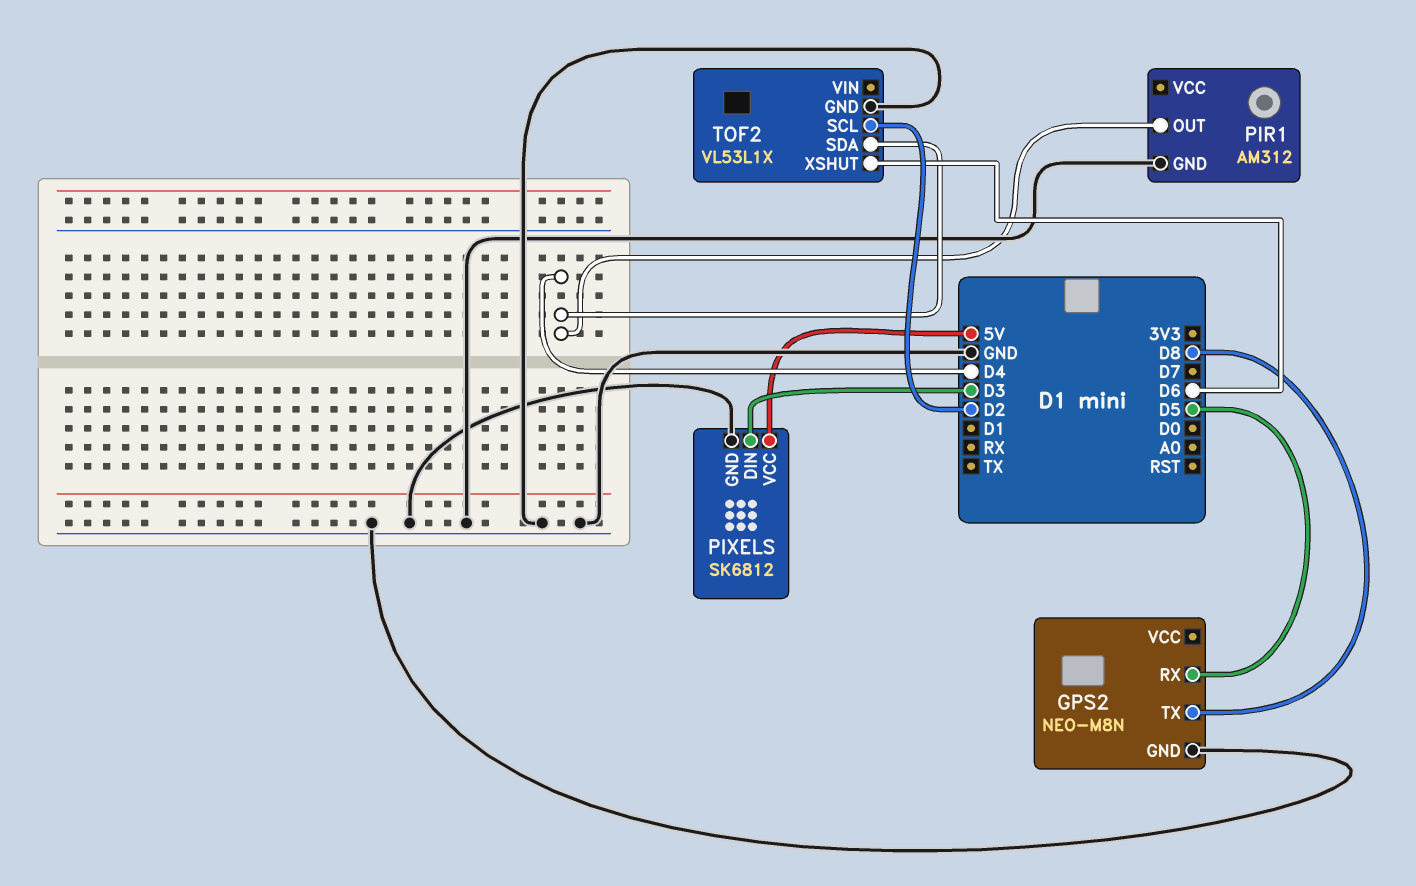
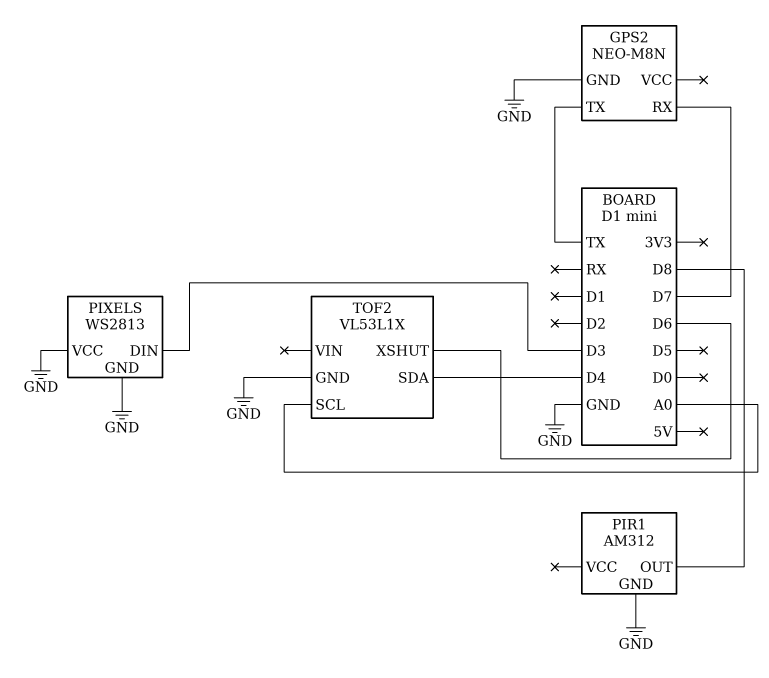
GPS2 pin RX: D5 -> D7
GPS2 pin TX: D8 -> TX
PIR1 pin OUT: D4 -> D8
PIXELS: SK6812 -> WS2813
PIXELS pin VCC: 5V -> GND
TOF2 pin SCL: D2 -> A0

